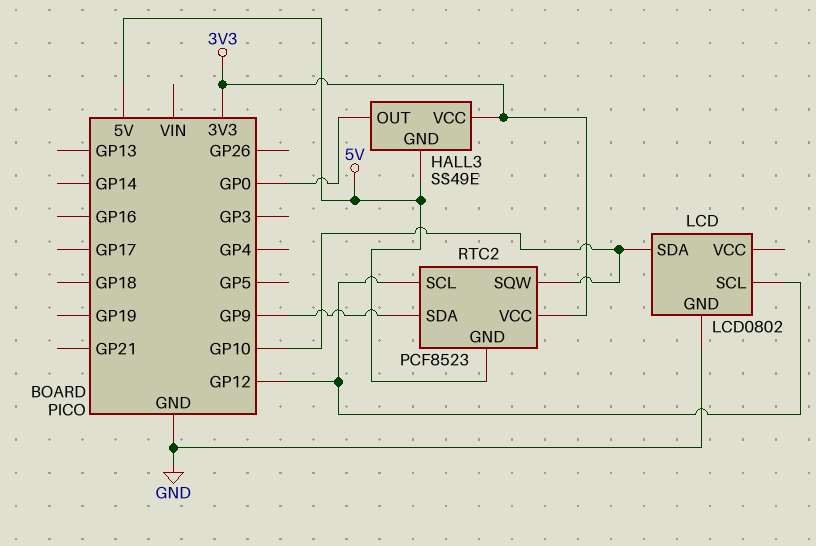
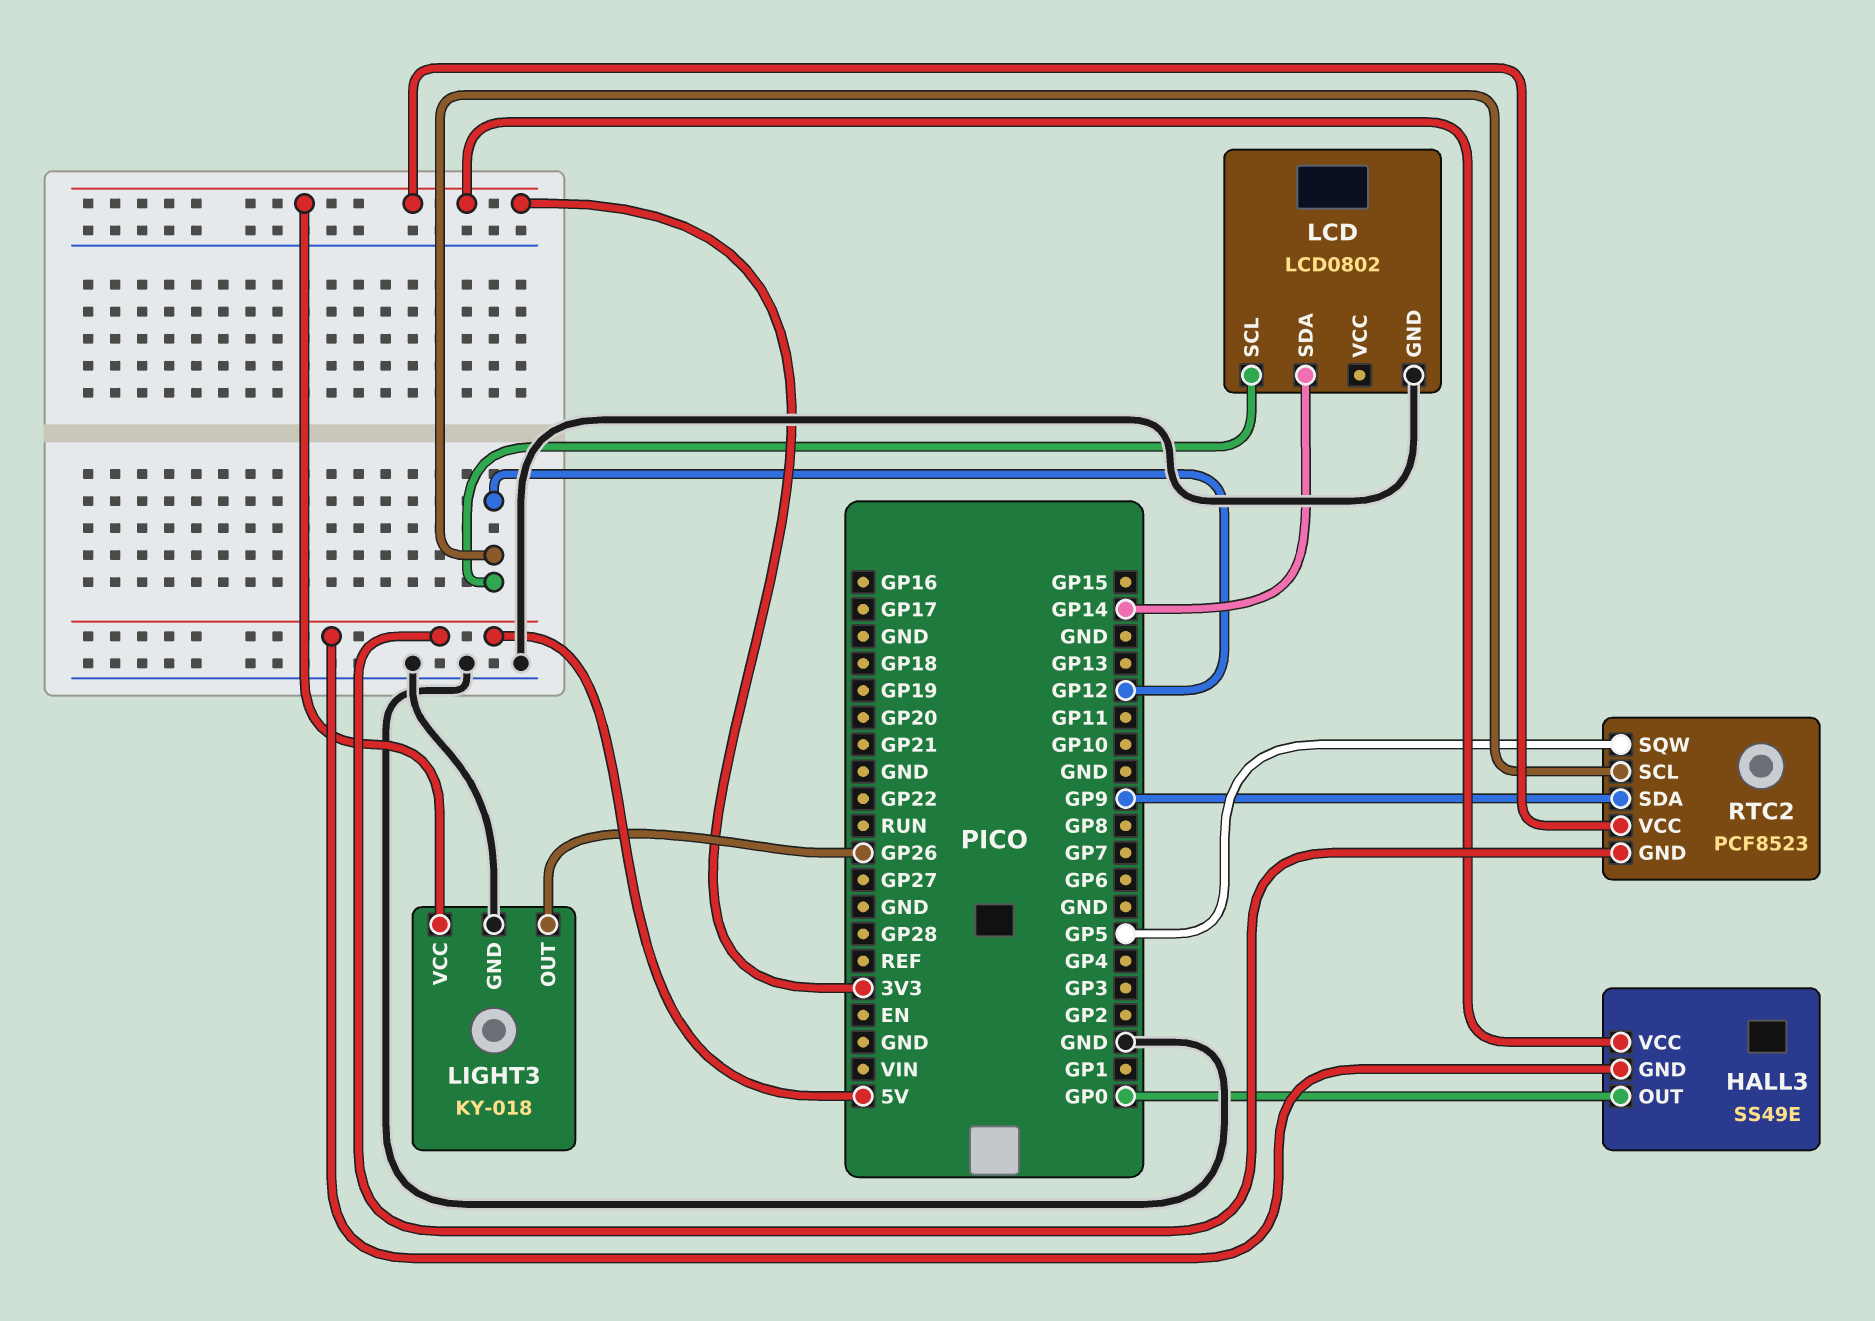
LCD pin SDA: GP10 -> GP14
LIGHT3: none -> KY-018
LIGHT3 pin GND: none -> GND
LIGHT3 pin OUT: none -> GP26
LIGHT3 pin VCC: none -> 3V3
RTC2 pin SQW: GP10 -> GP5

